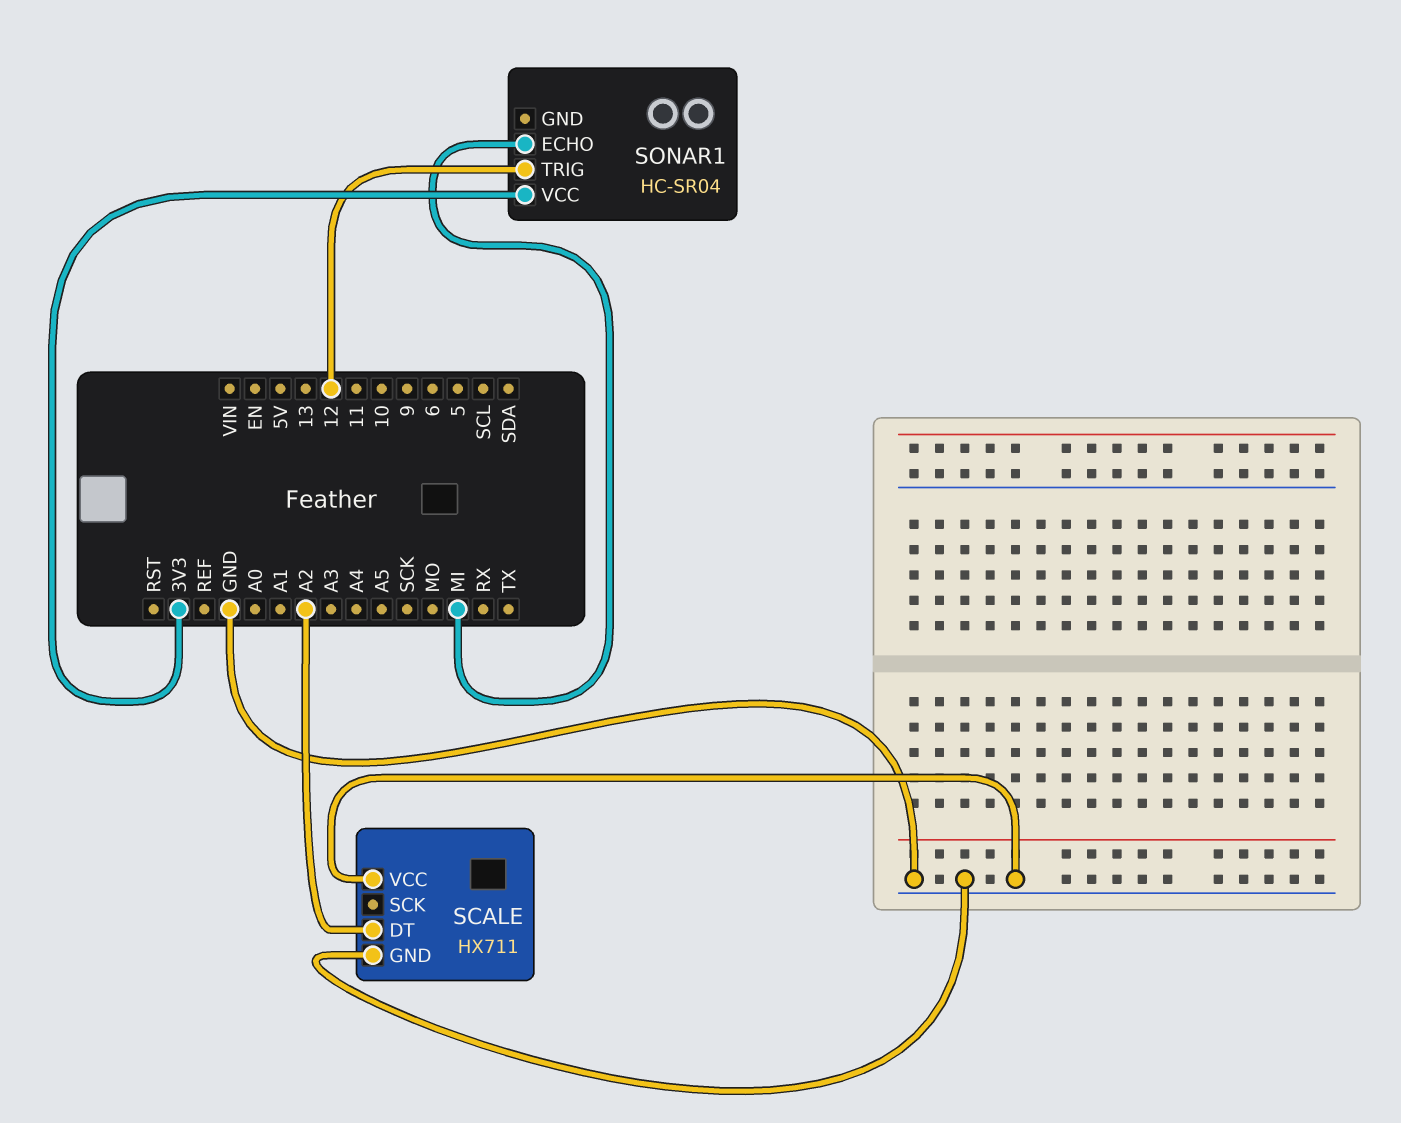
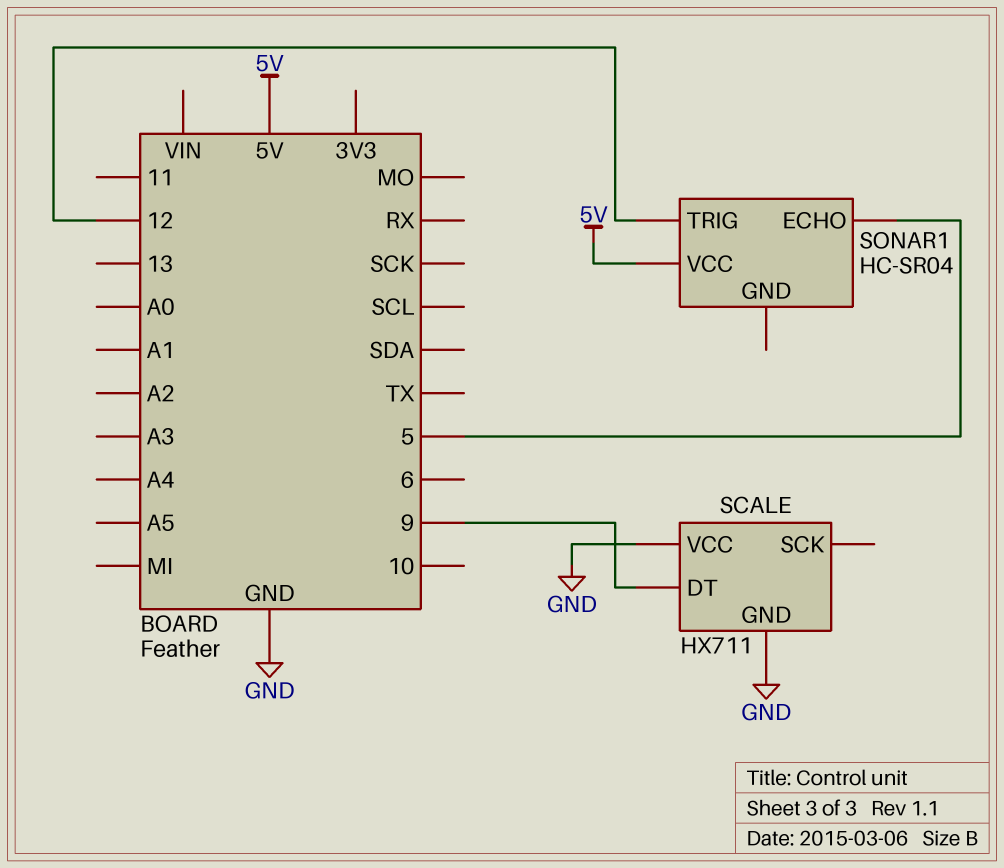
SCALE pin DT: A2 -> 9
SONAR1 pin ECHO: MI -> 5
SONAR1 pin VCC: 3V3 -> 5V

